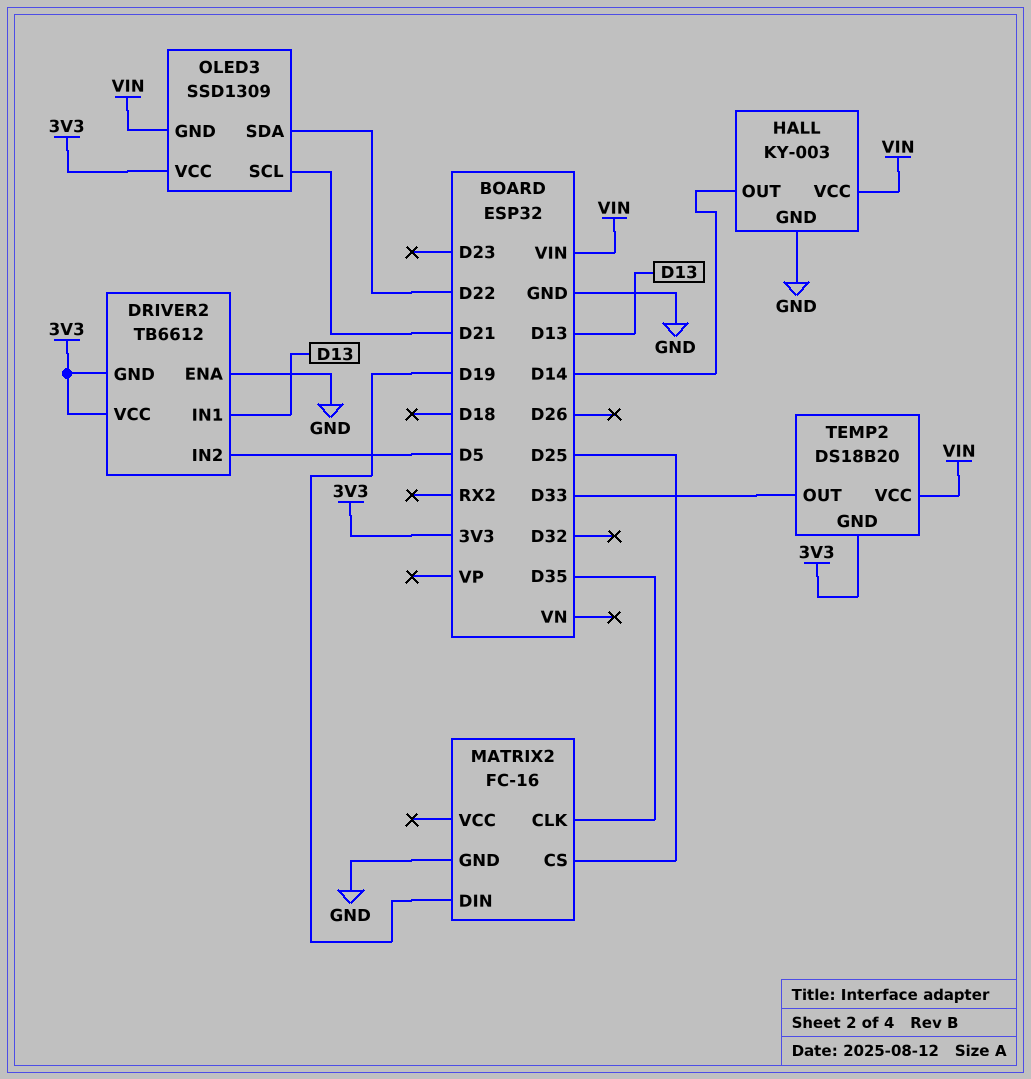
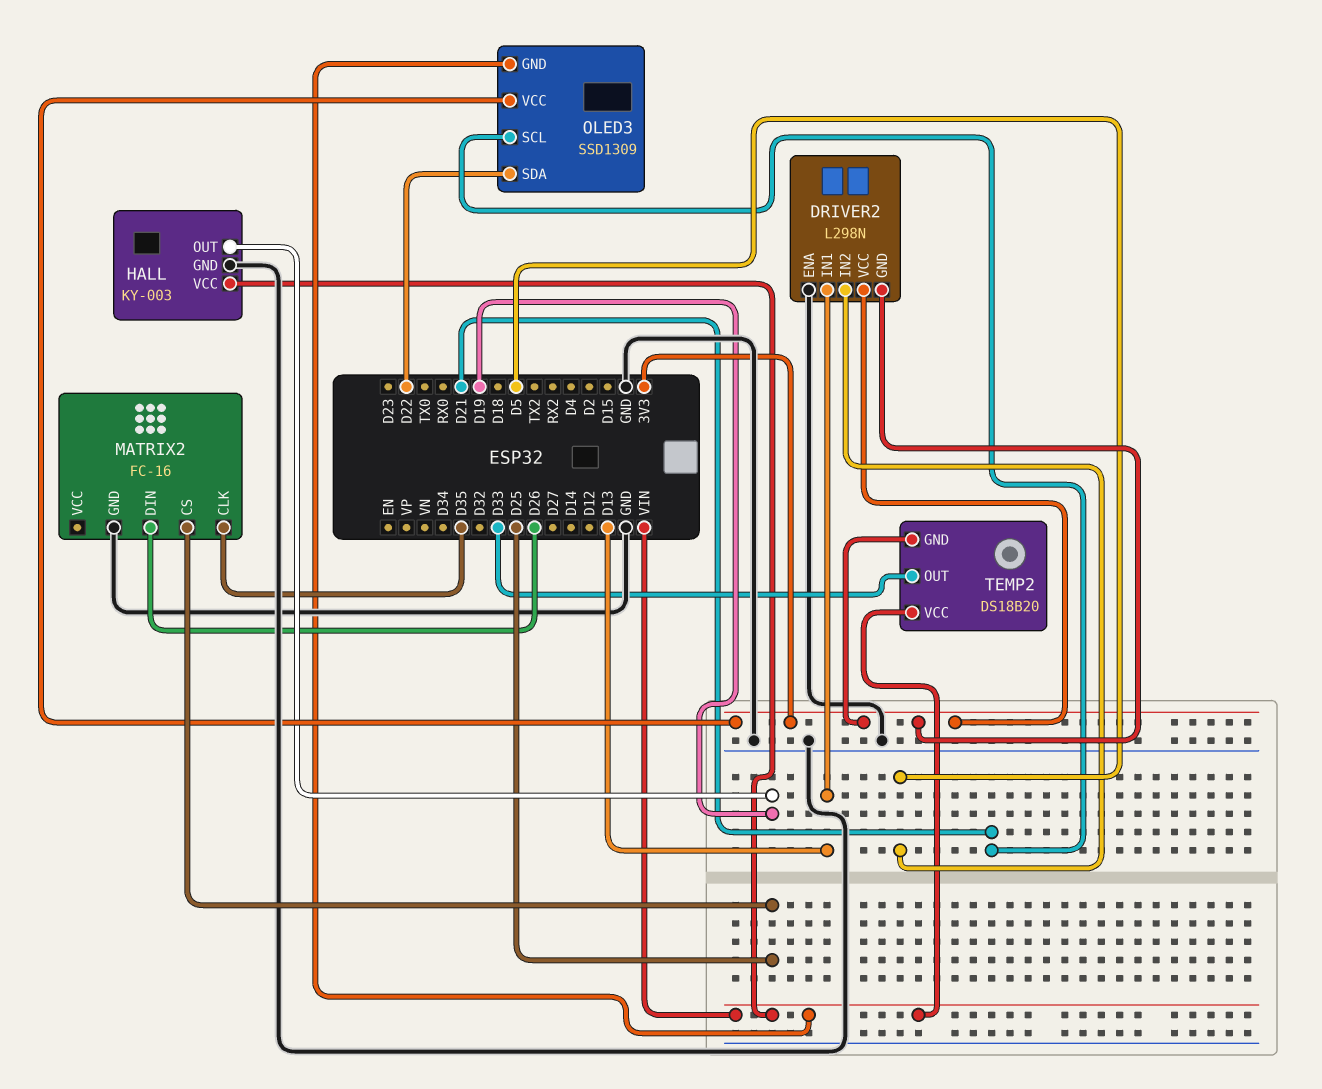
DRIVER2: TB6612 -> L298N
HALL pin OUT: D14 -> D19
MATRIX2 pin DIN: D19 -> D26

